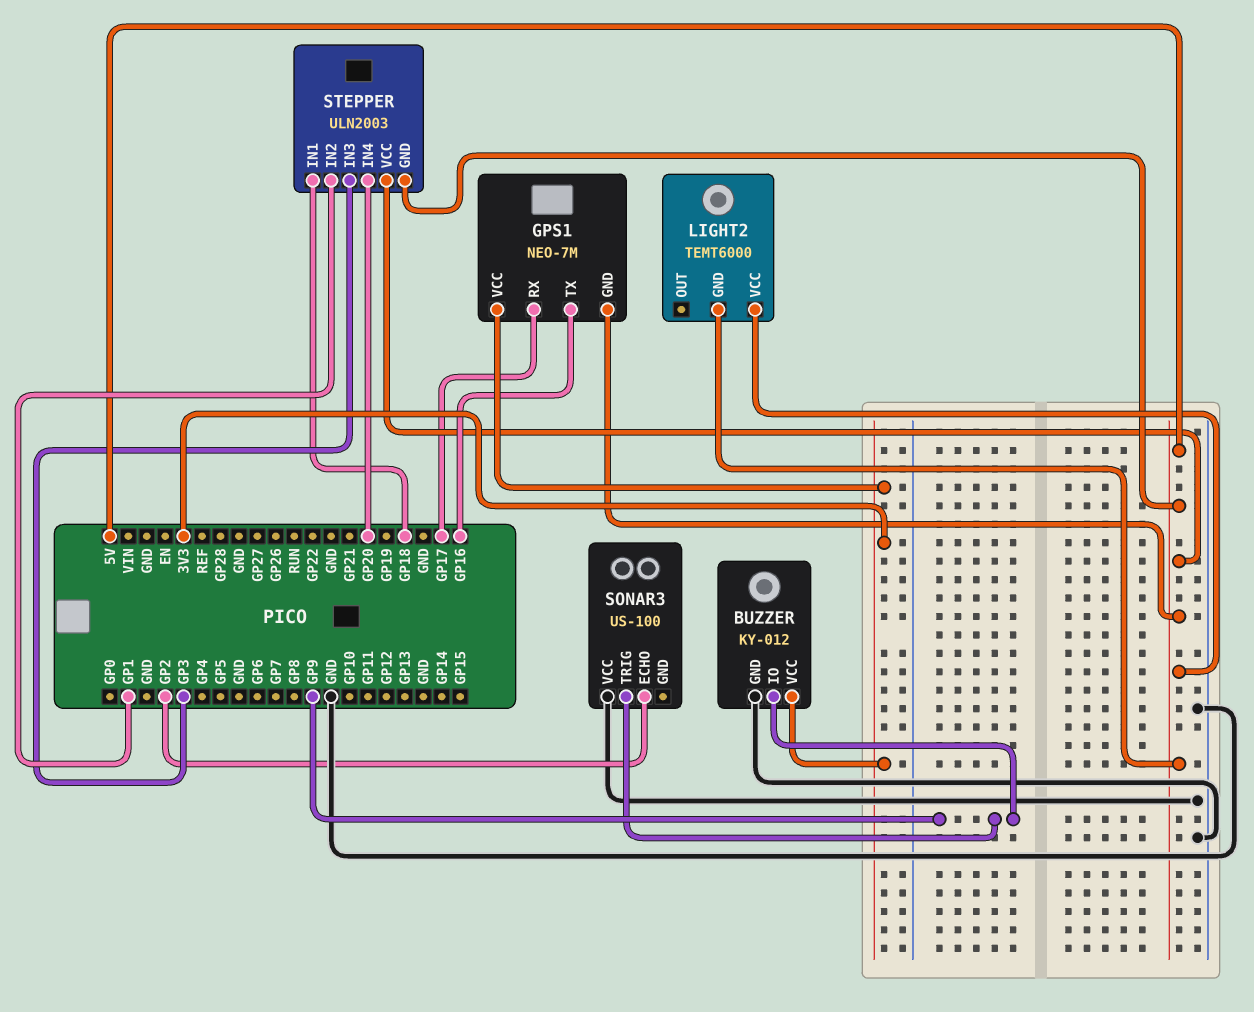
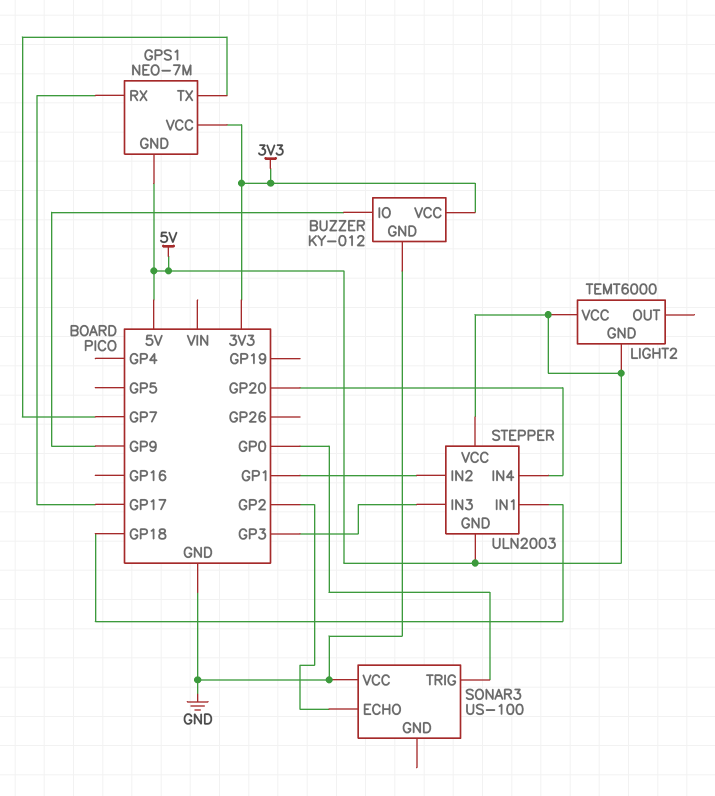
GPS1 pin TX: GP16 -> GP7
SONAR3 pin TRIG: GP9 -> GP0

